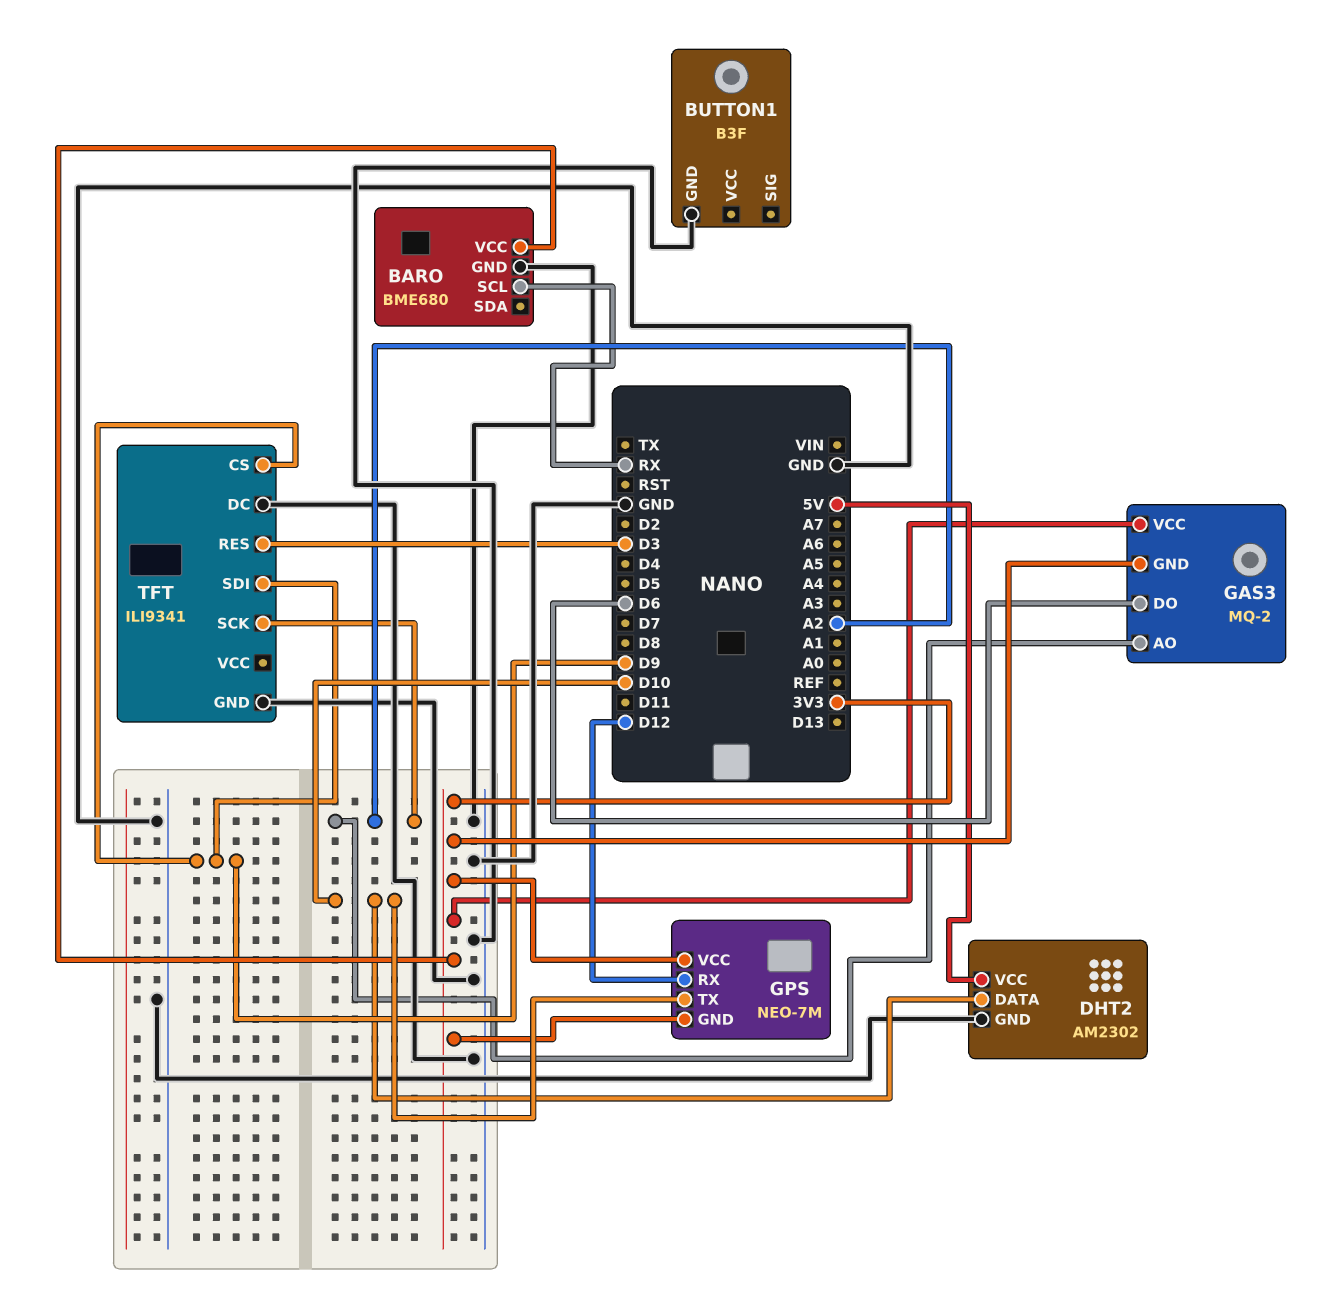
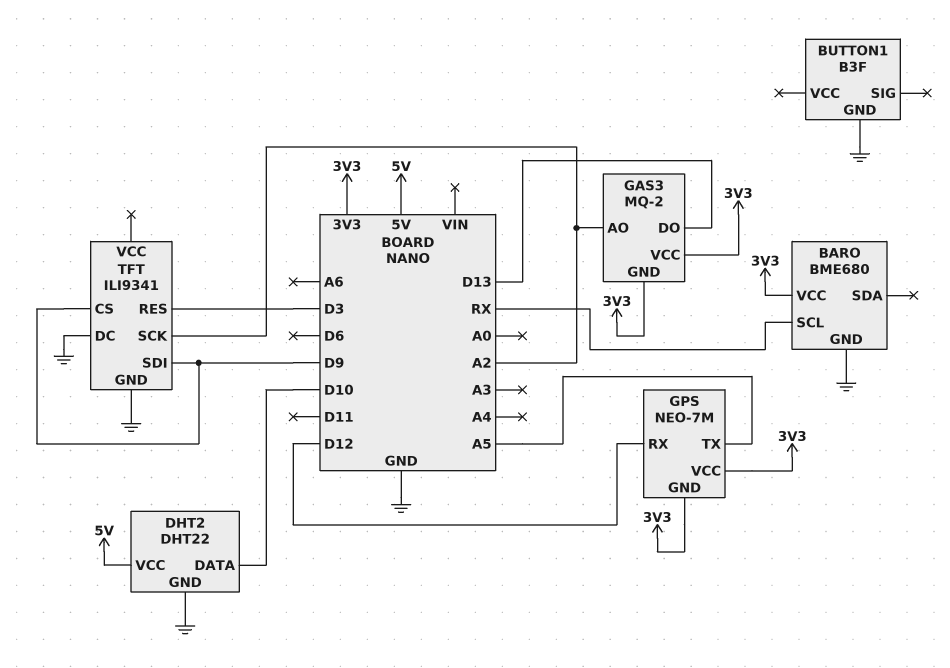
DHT2: AM2302 -> DHT22
GAS3 pin DO: D6 -> D13
GPS pin TX: D10 -> A5

